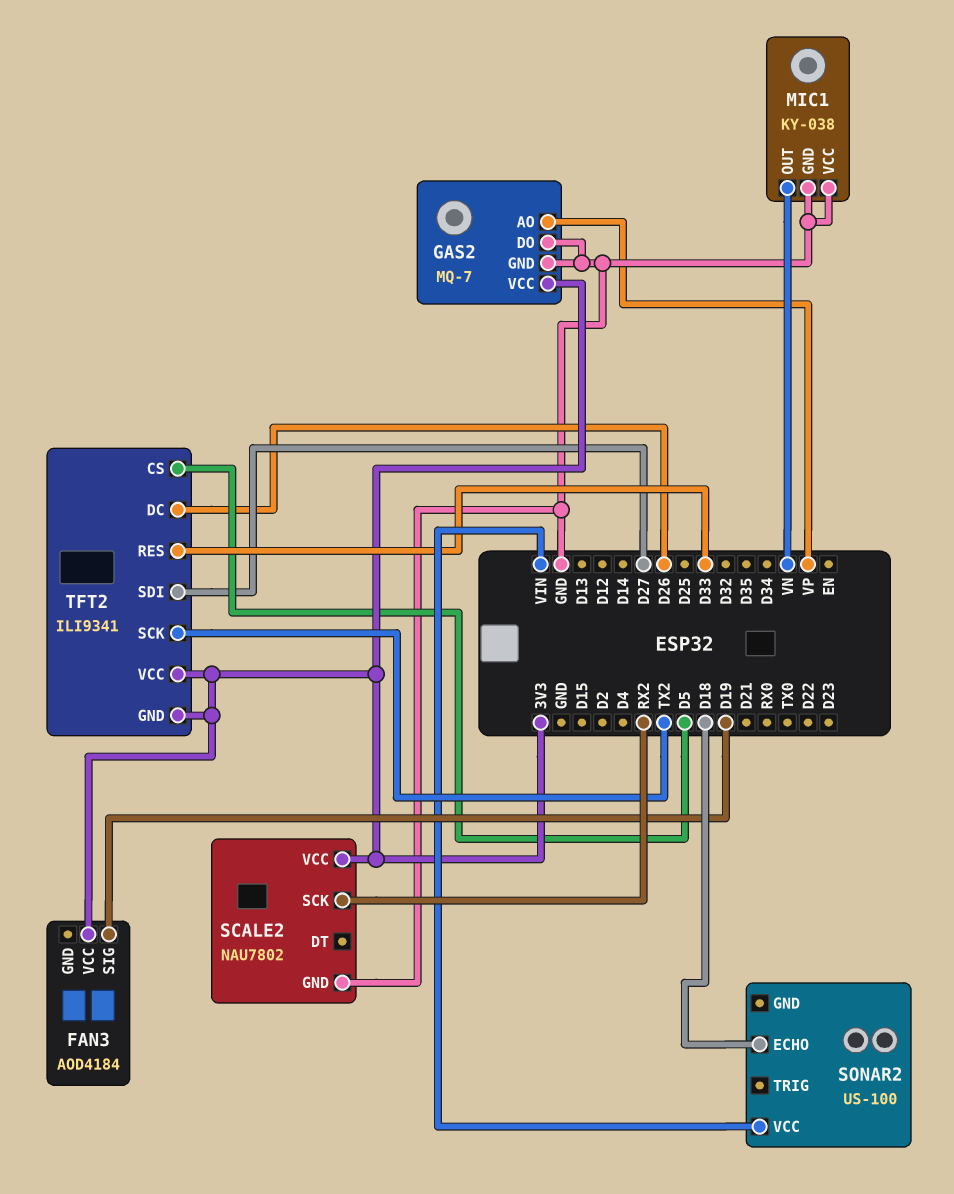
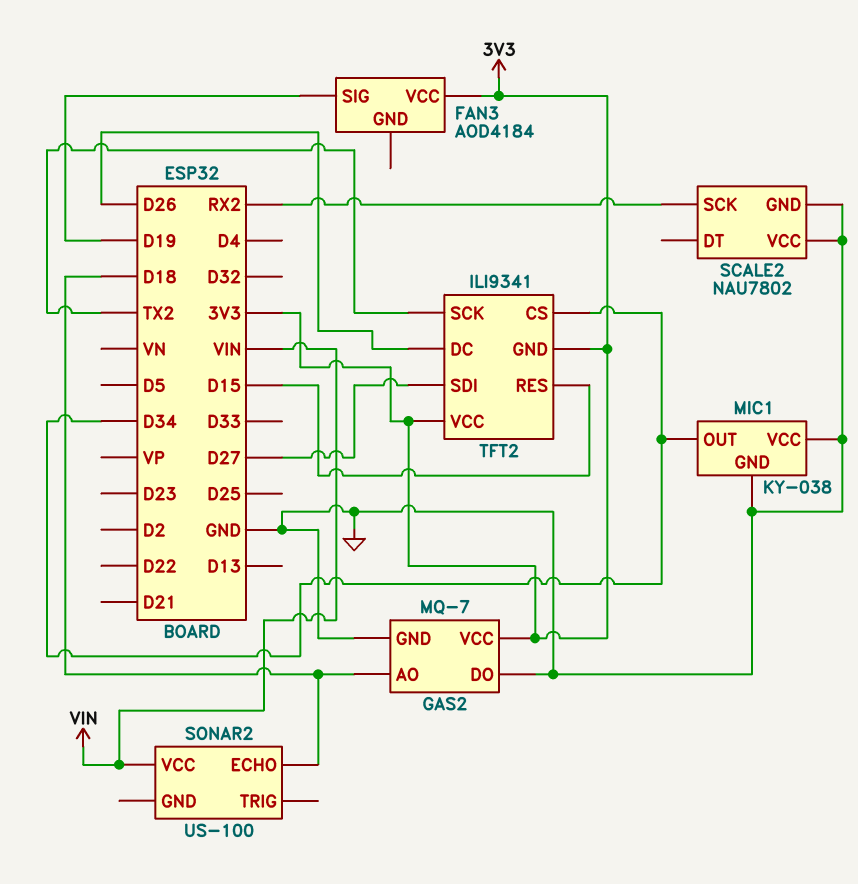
GAS2 pin AO: VP -> D18
MIC1 pin OUT: VN -> D34
SCALE2 pin VCC: 3V3 -> GND
TFT2 pin CS: D5 -> D34
TFT2 pin RES: D33 -> D15

